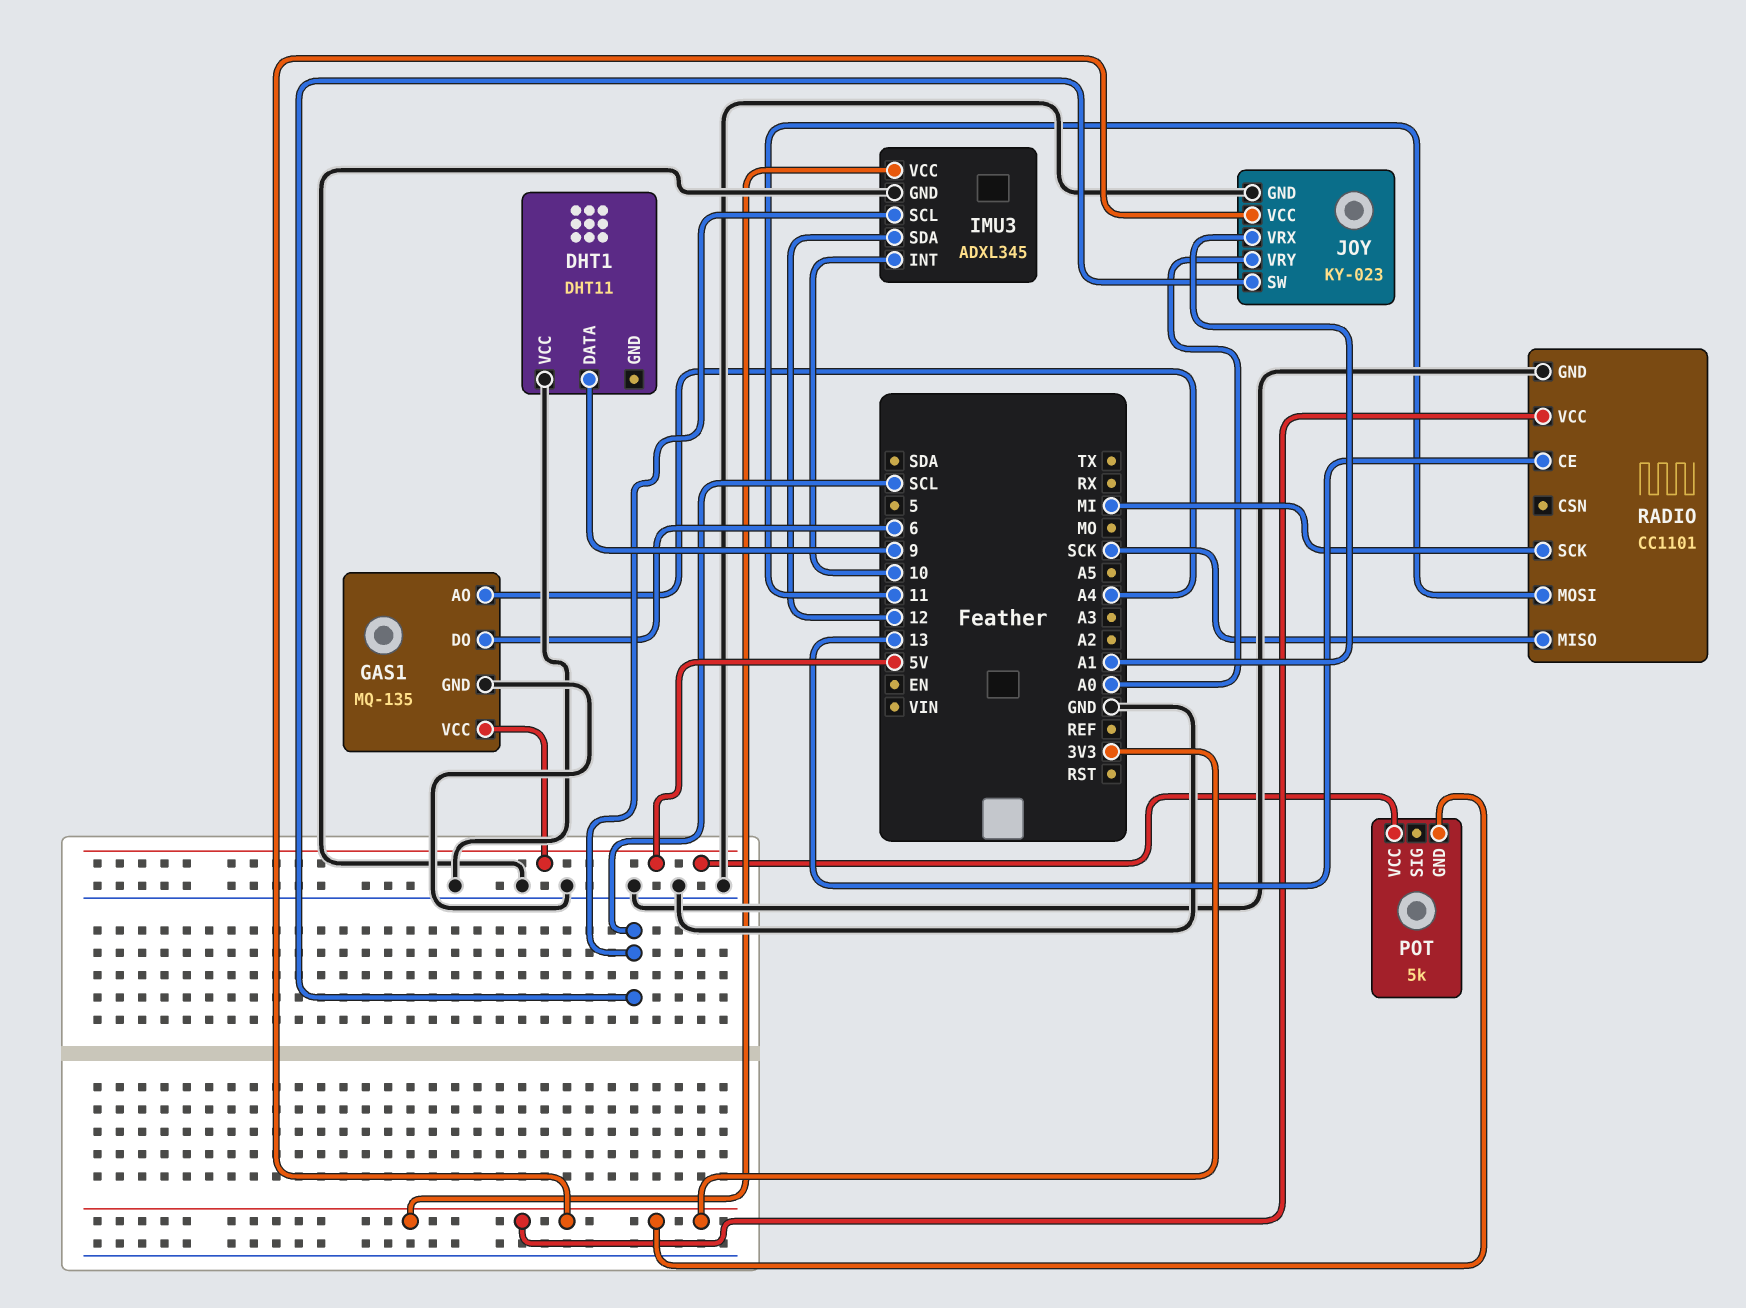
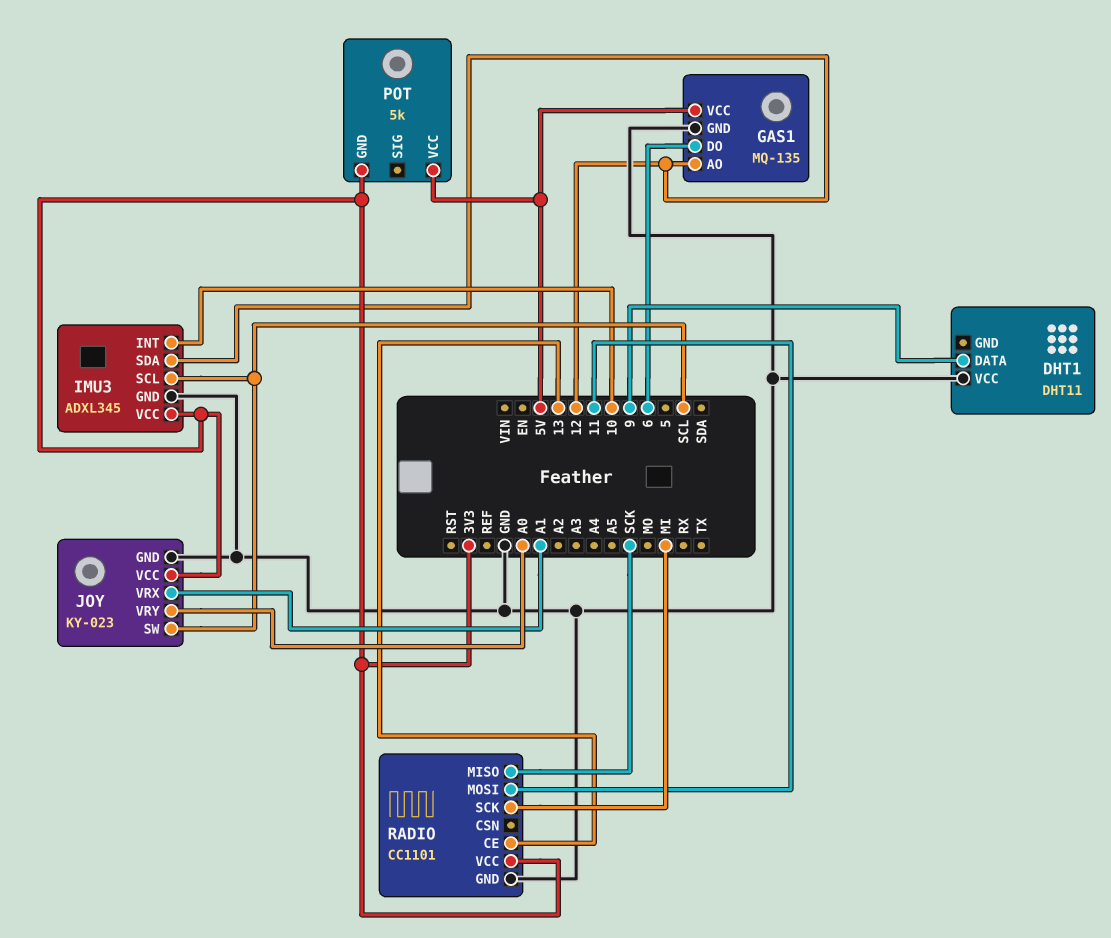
GAS1 pin AO: A4 -> 12

